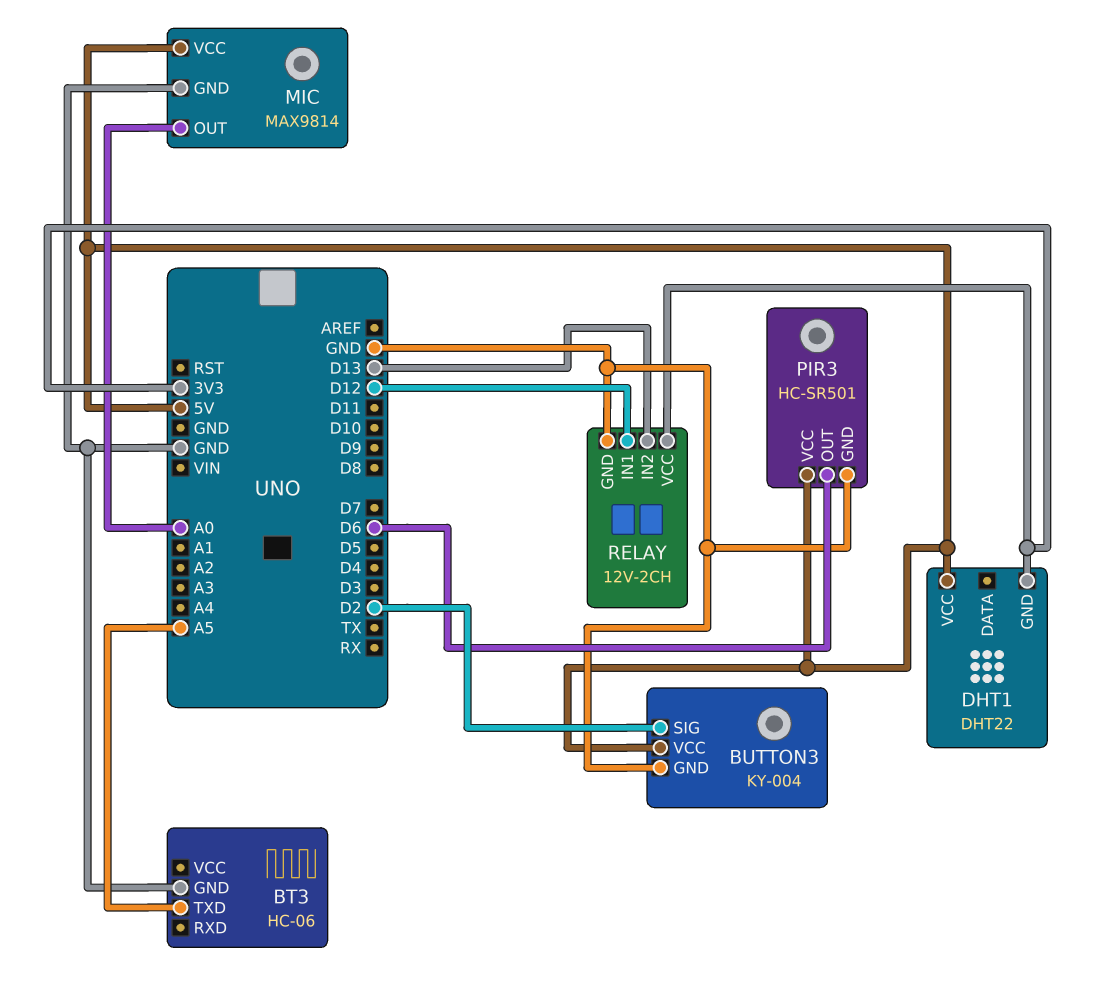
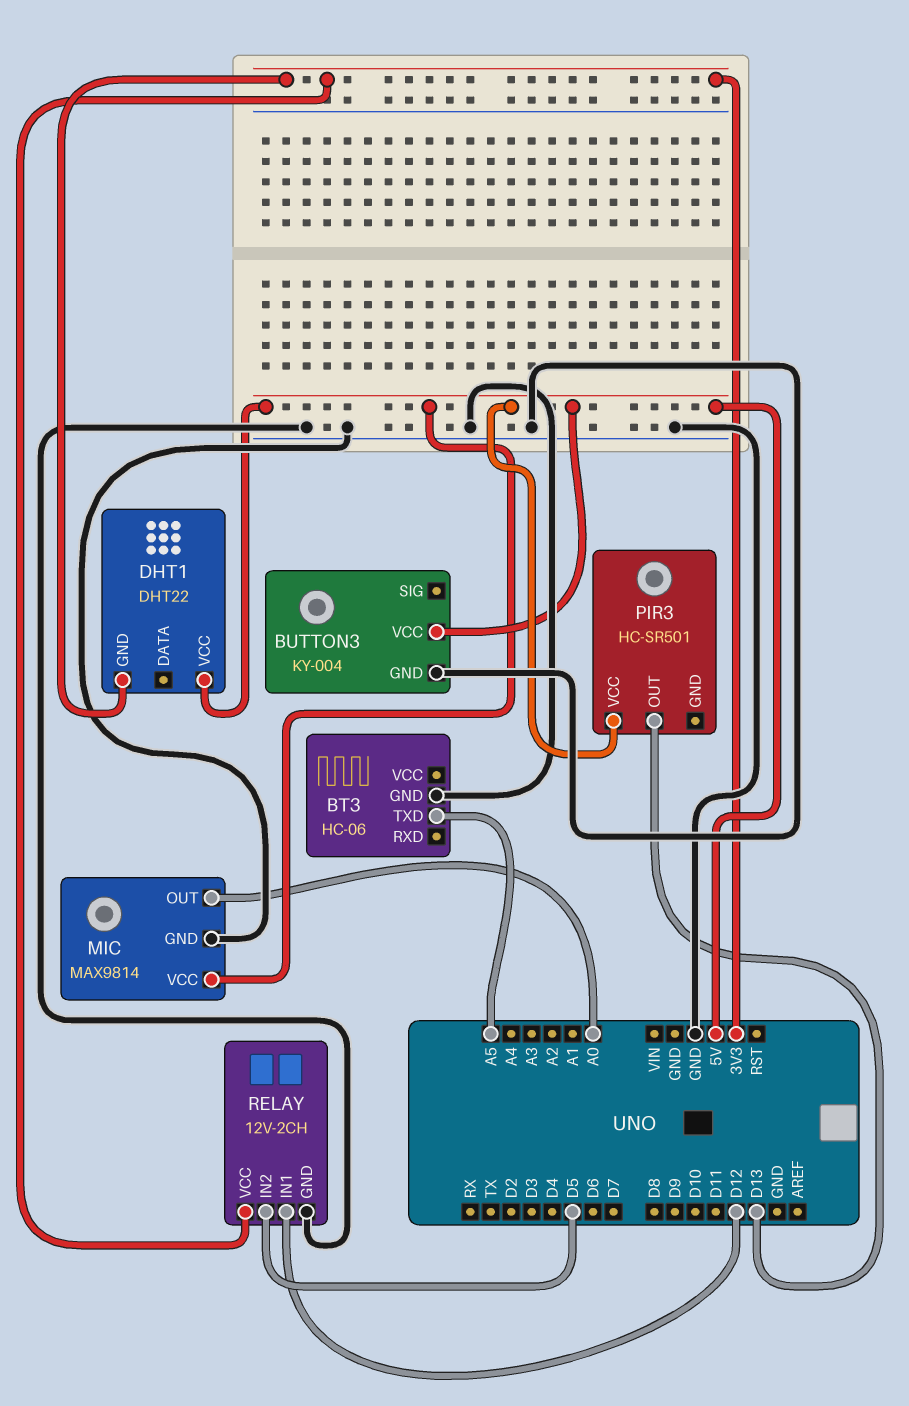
BUTTON3 pin SIG: D2 -> none
PIR3 pin GND: GND -> none
PIR3 pin OUT: D6 -> D13
RELAY pin IN2: D13 -> D5

